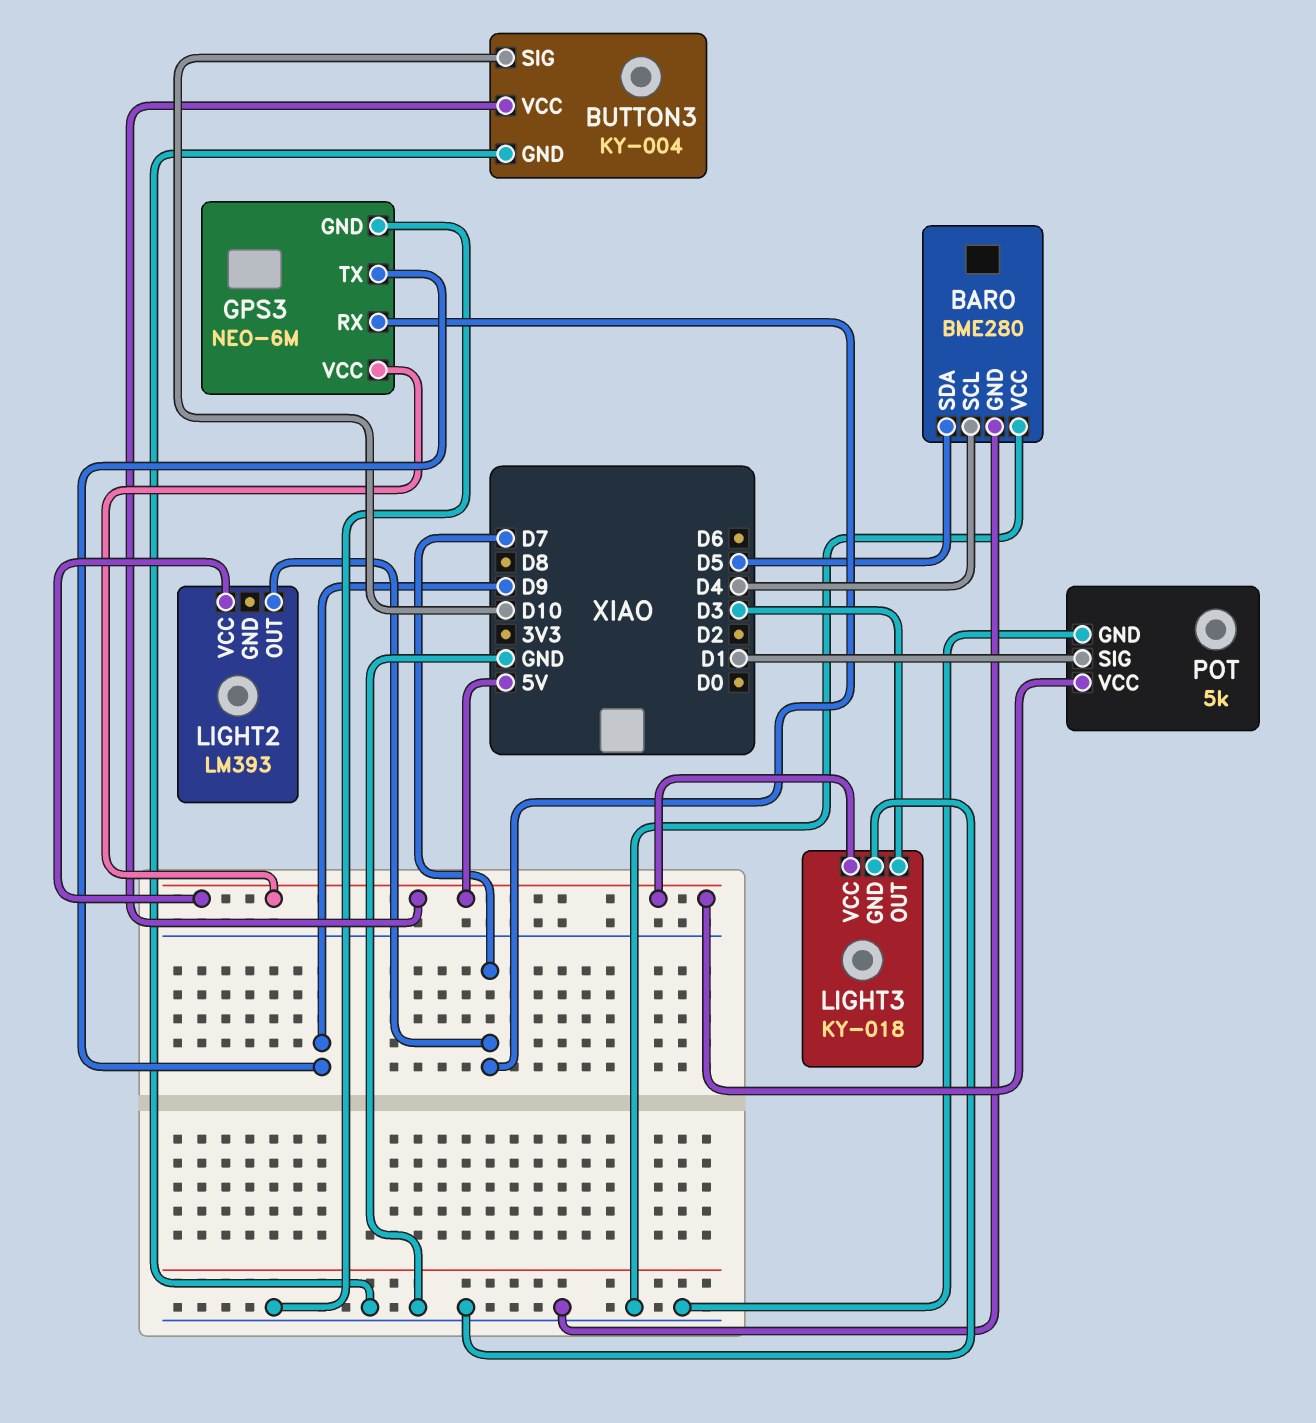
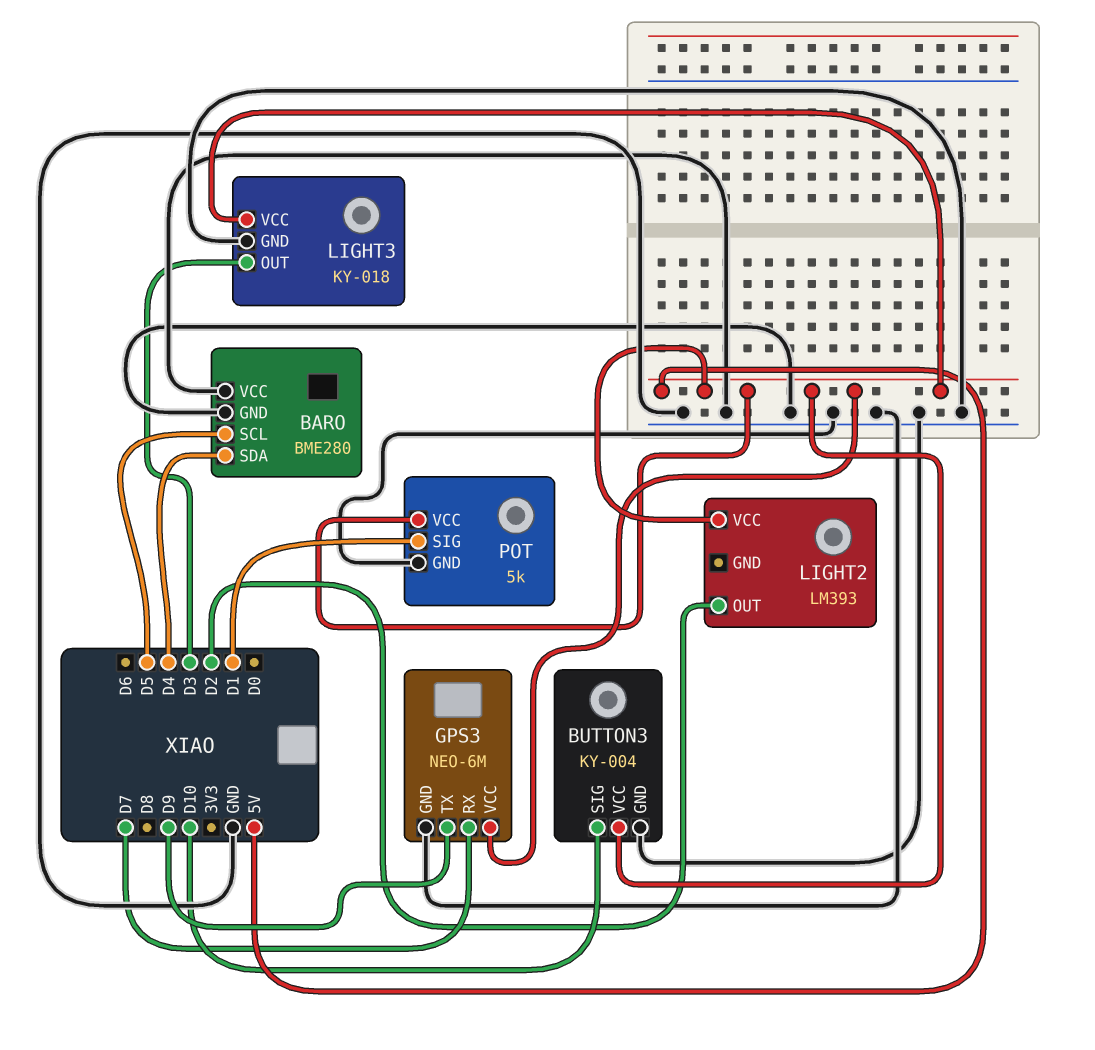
BARO pin SCL: D4 -> D5
BARO pin SDA: D5 -> D4
LIGHT2 pin OUT: D7 -> D2

